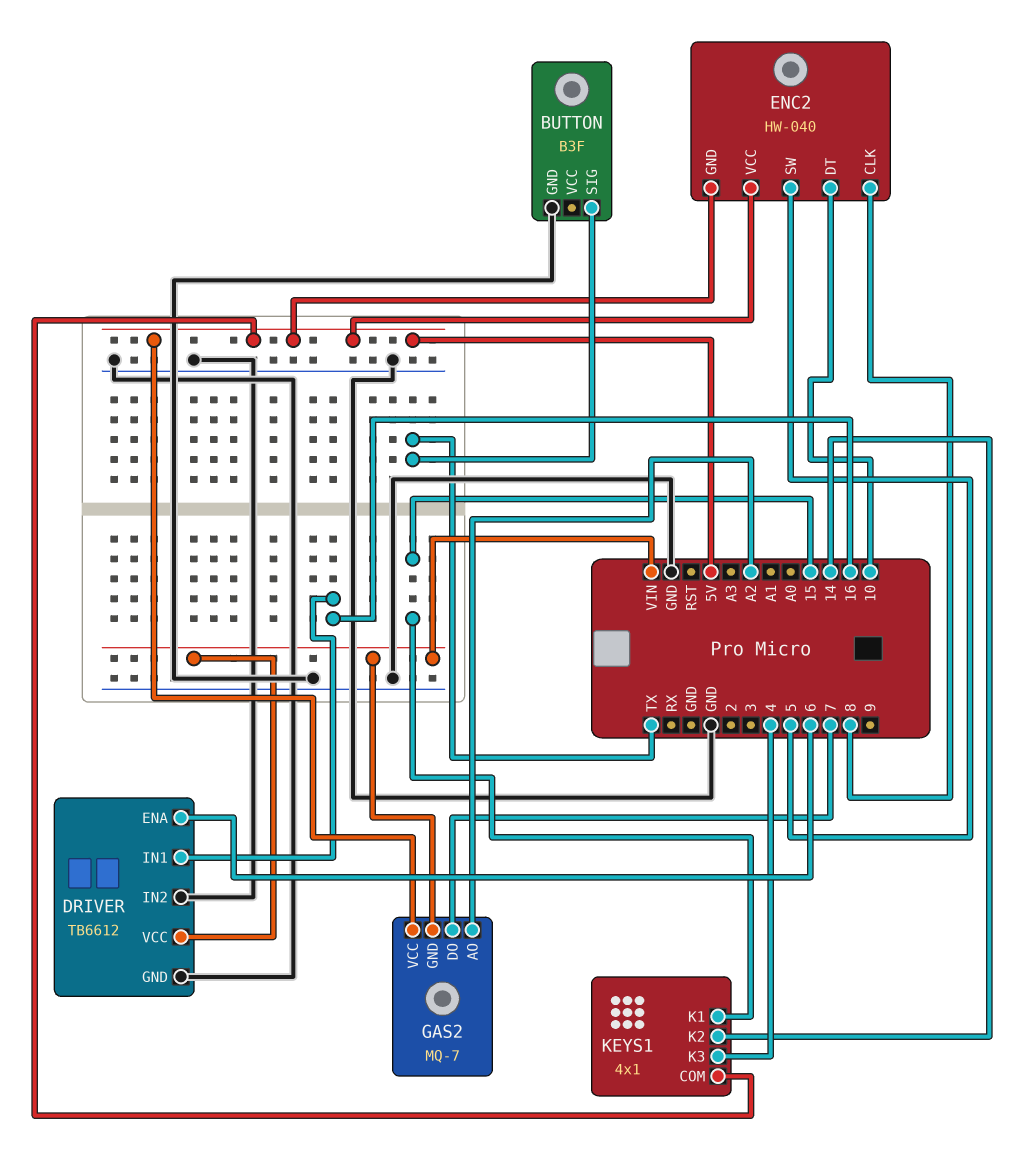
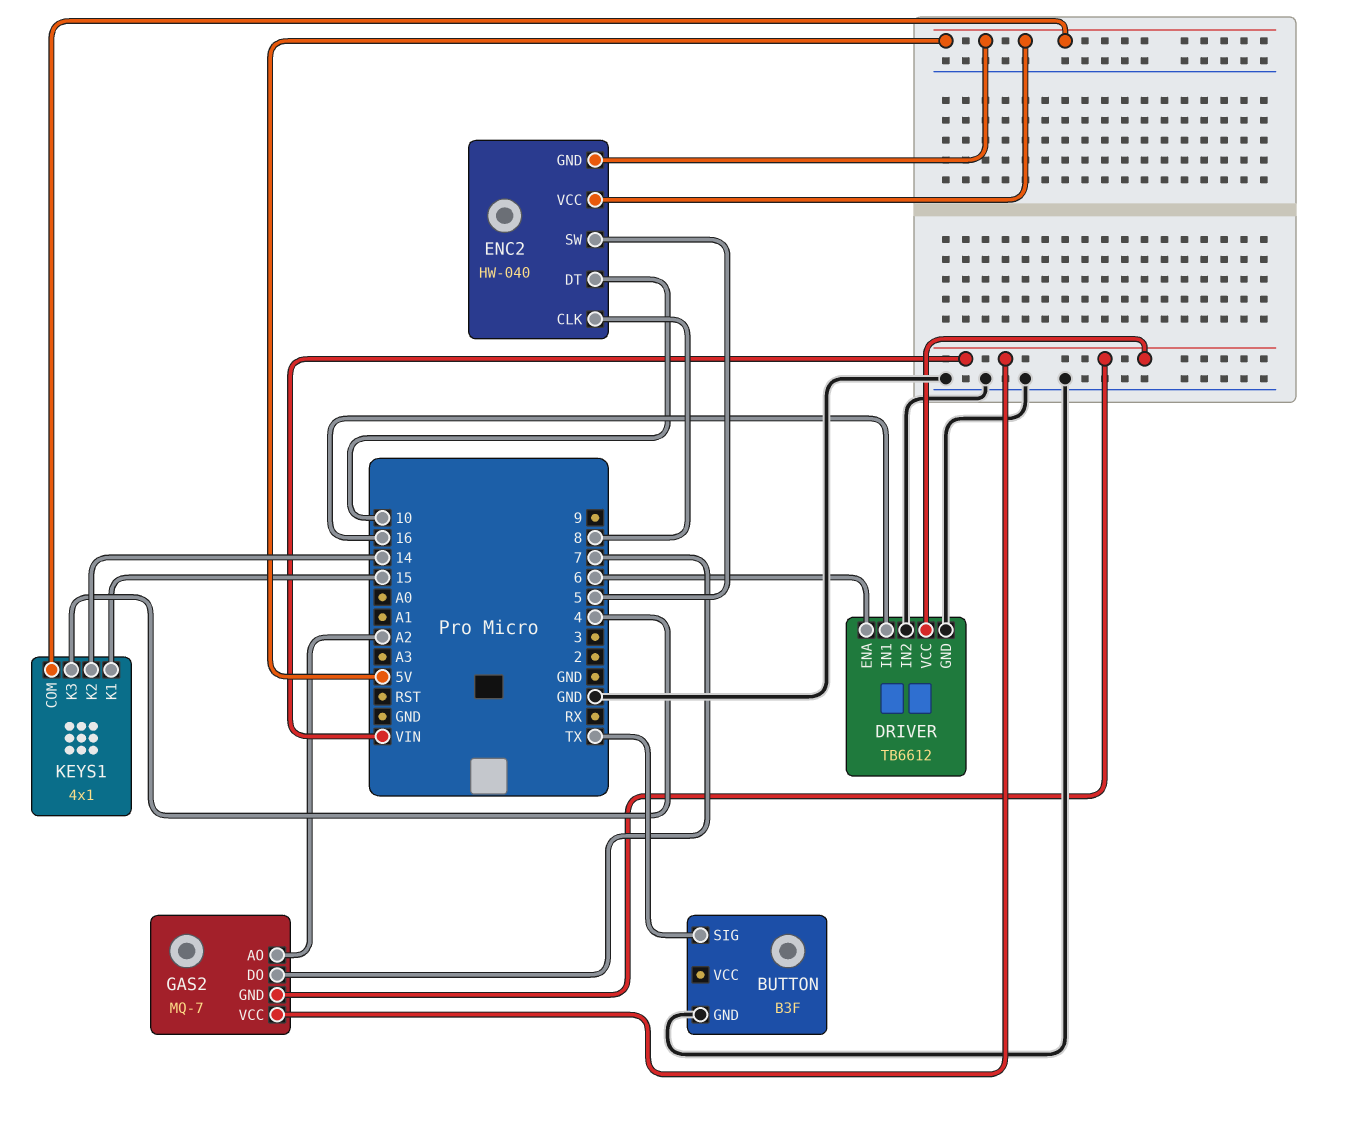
GAS2 pin VCC: 5V -> VIN

